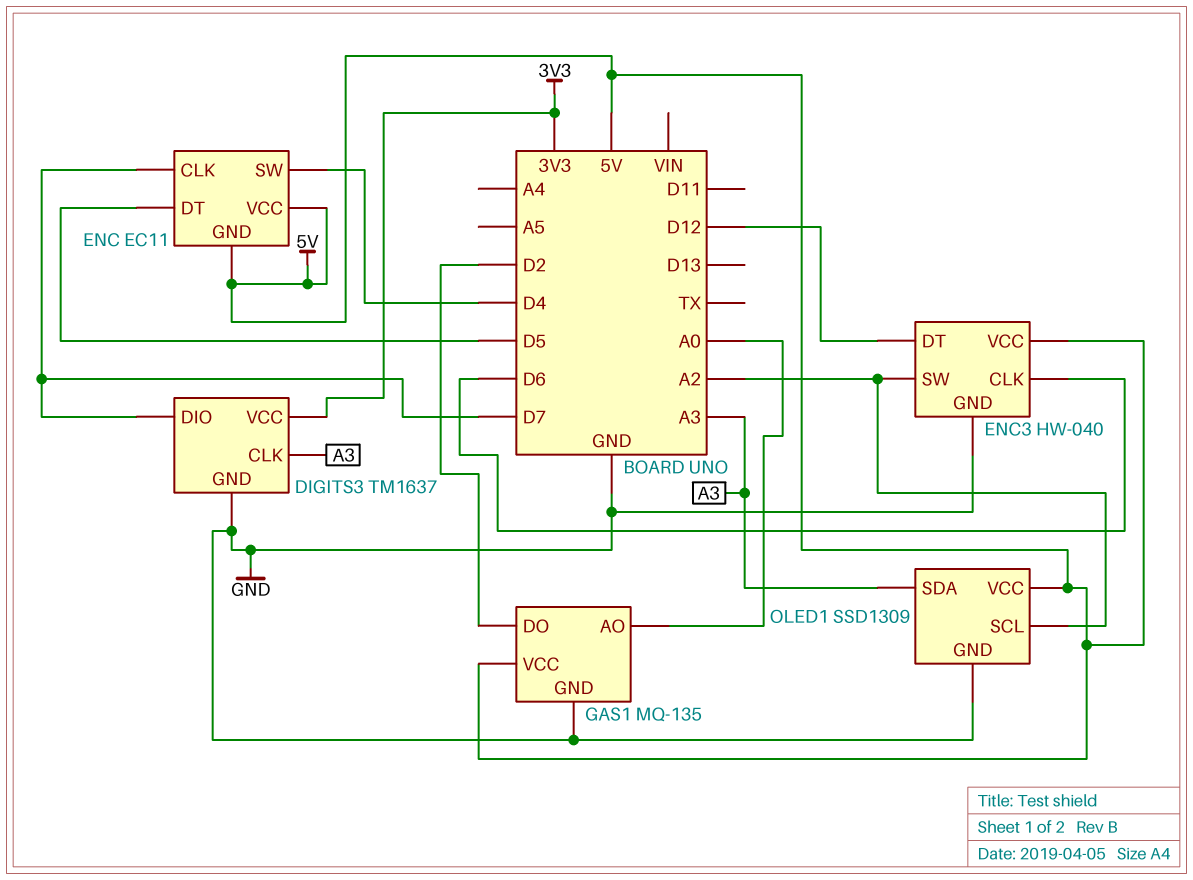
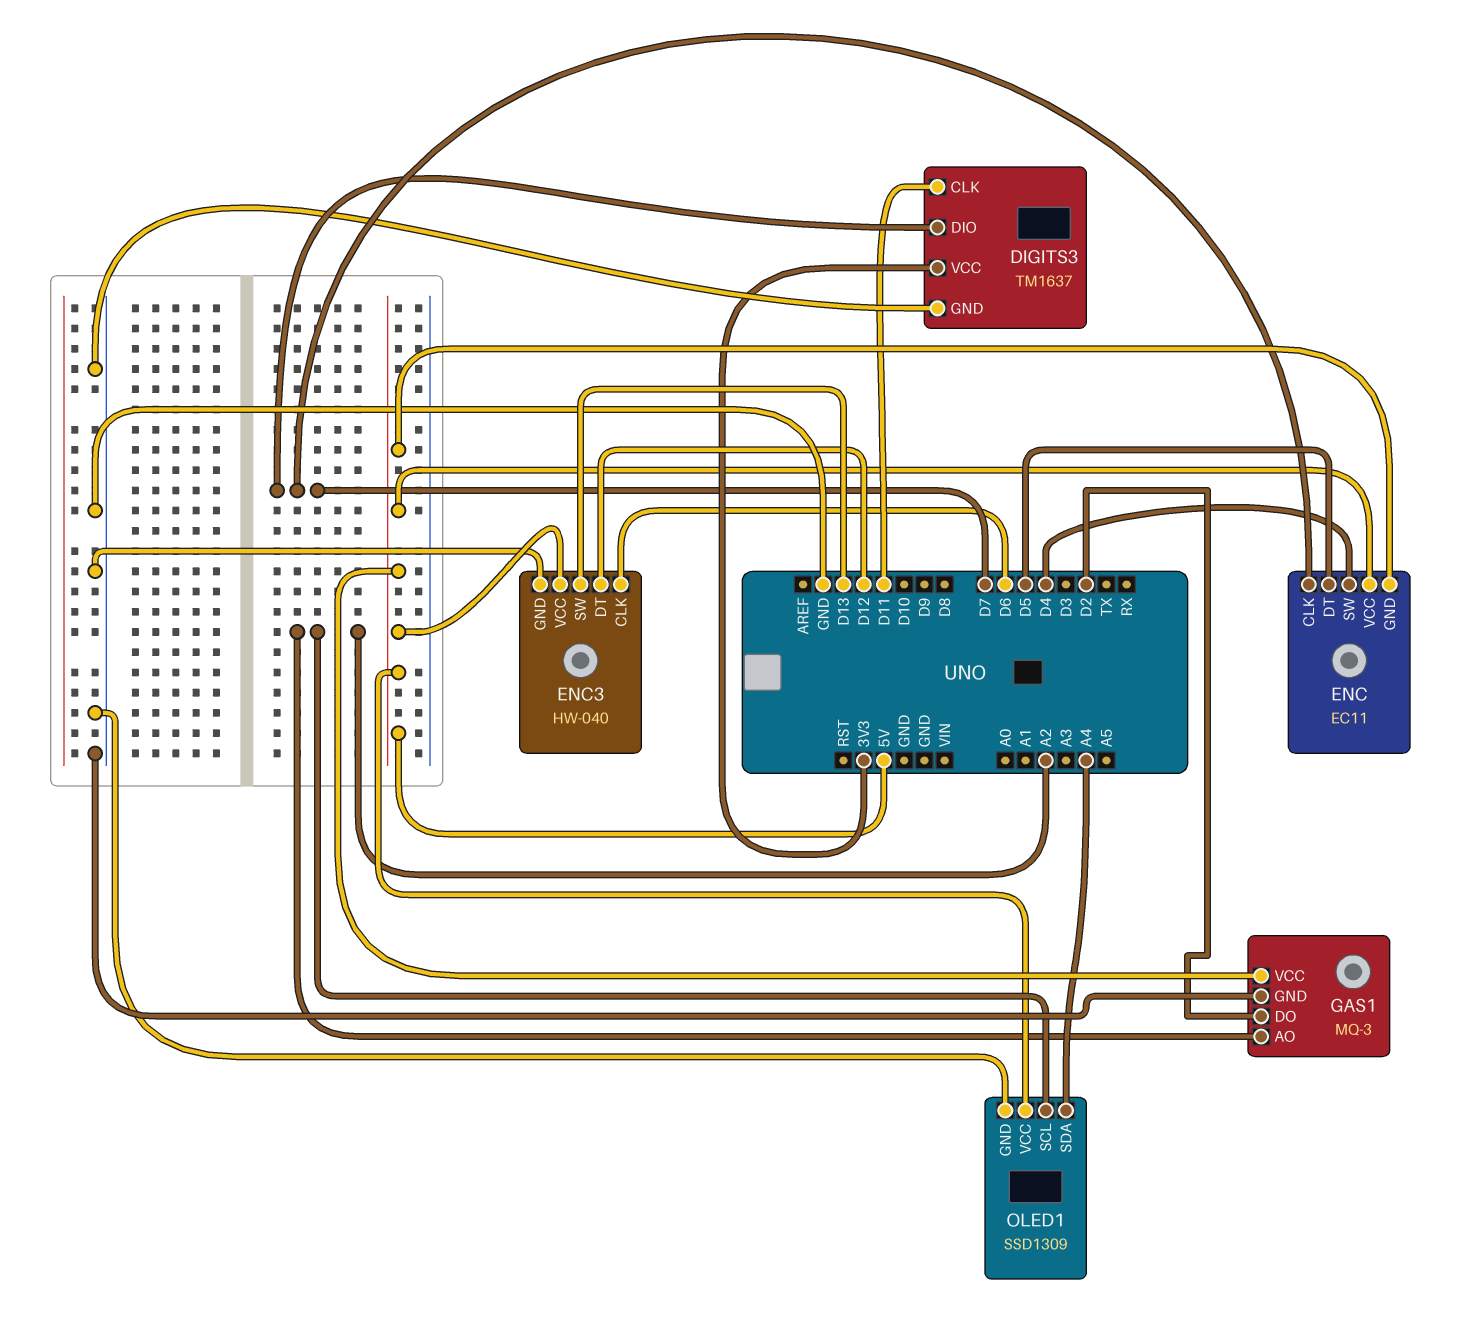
DIGITS3 pin CLK: A3 -> D11
ENC3 pin SW: A2 -> D13
GAS1: MQ-135 -> MQ-3
GAS1 pin AO: A0 -> A2
OLED1 pin SDA: A3 -> A4

